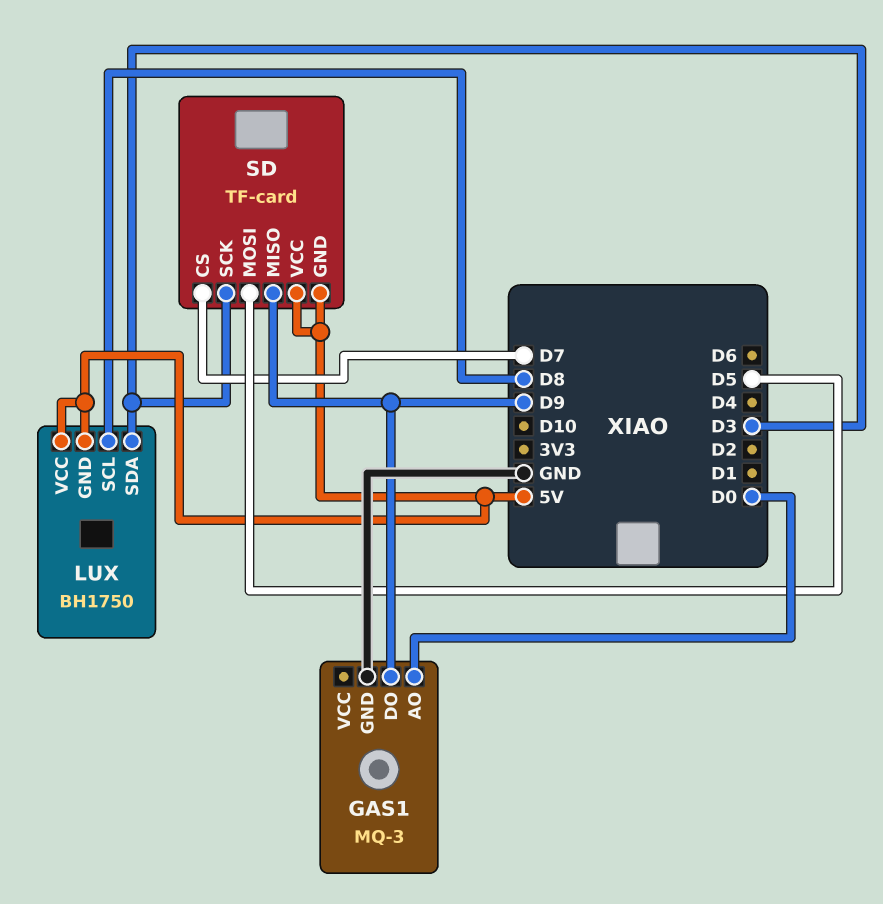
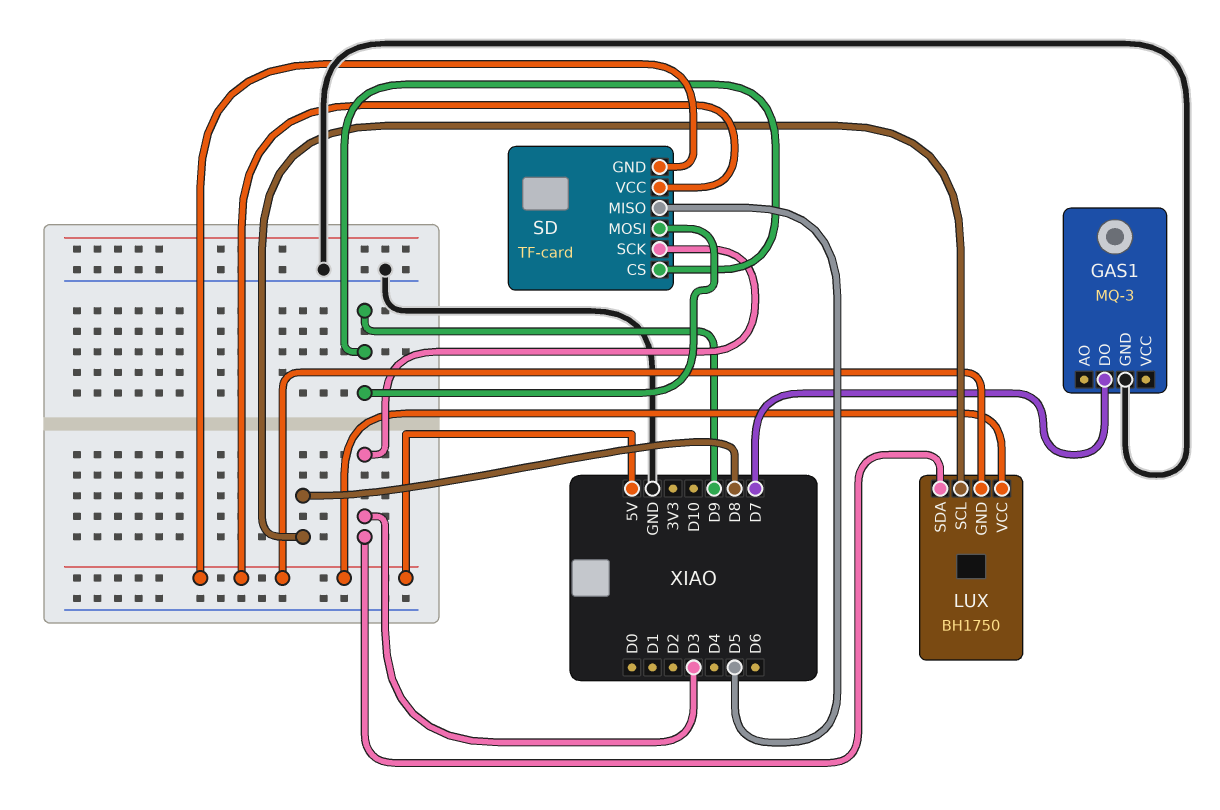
GAS1 pin AO: D0 -> none
GAS1 pin DO: D9 -> D7
SD pin CS: D7 -> D9
SD pin MISO: D9 -> D5
SD pin MOSI: D5 -> D9

